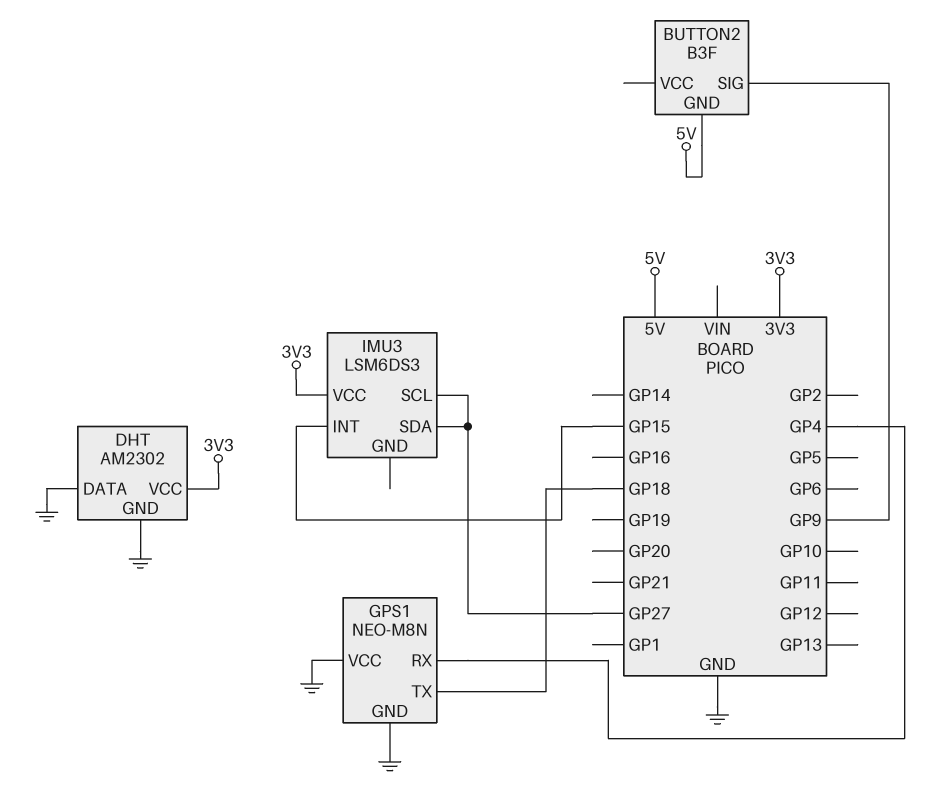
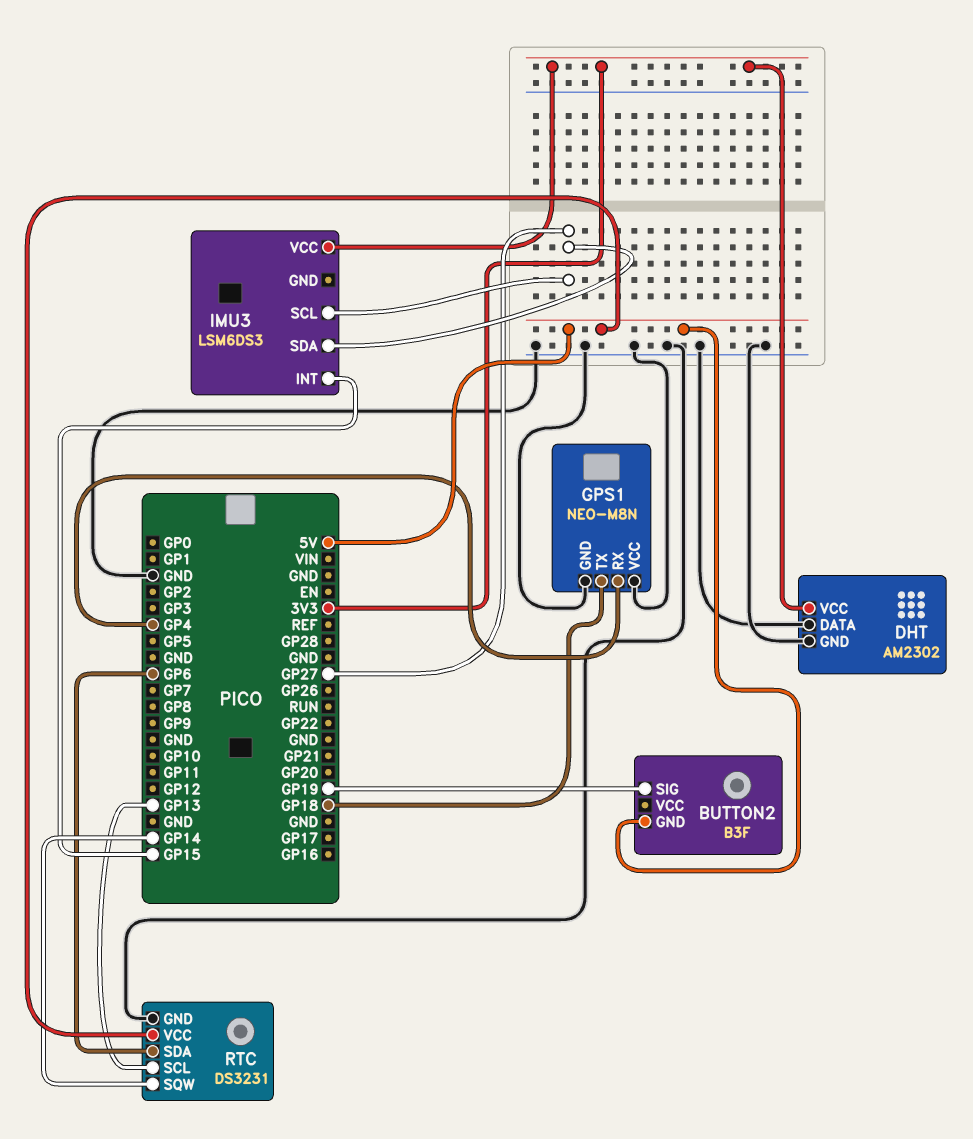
BUTTON2 pin SIG: GP9 -> GP19
RTC: none -> DS3231
RTC pin GND: none -> GND
RTC pin SCL: none -> GP13
RTC pin SDA: none -> GP6
RTC pin SQW: none -> GP14
RTC pin VCC: none -> 5V

